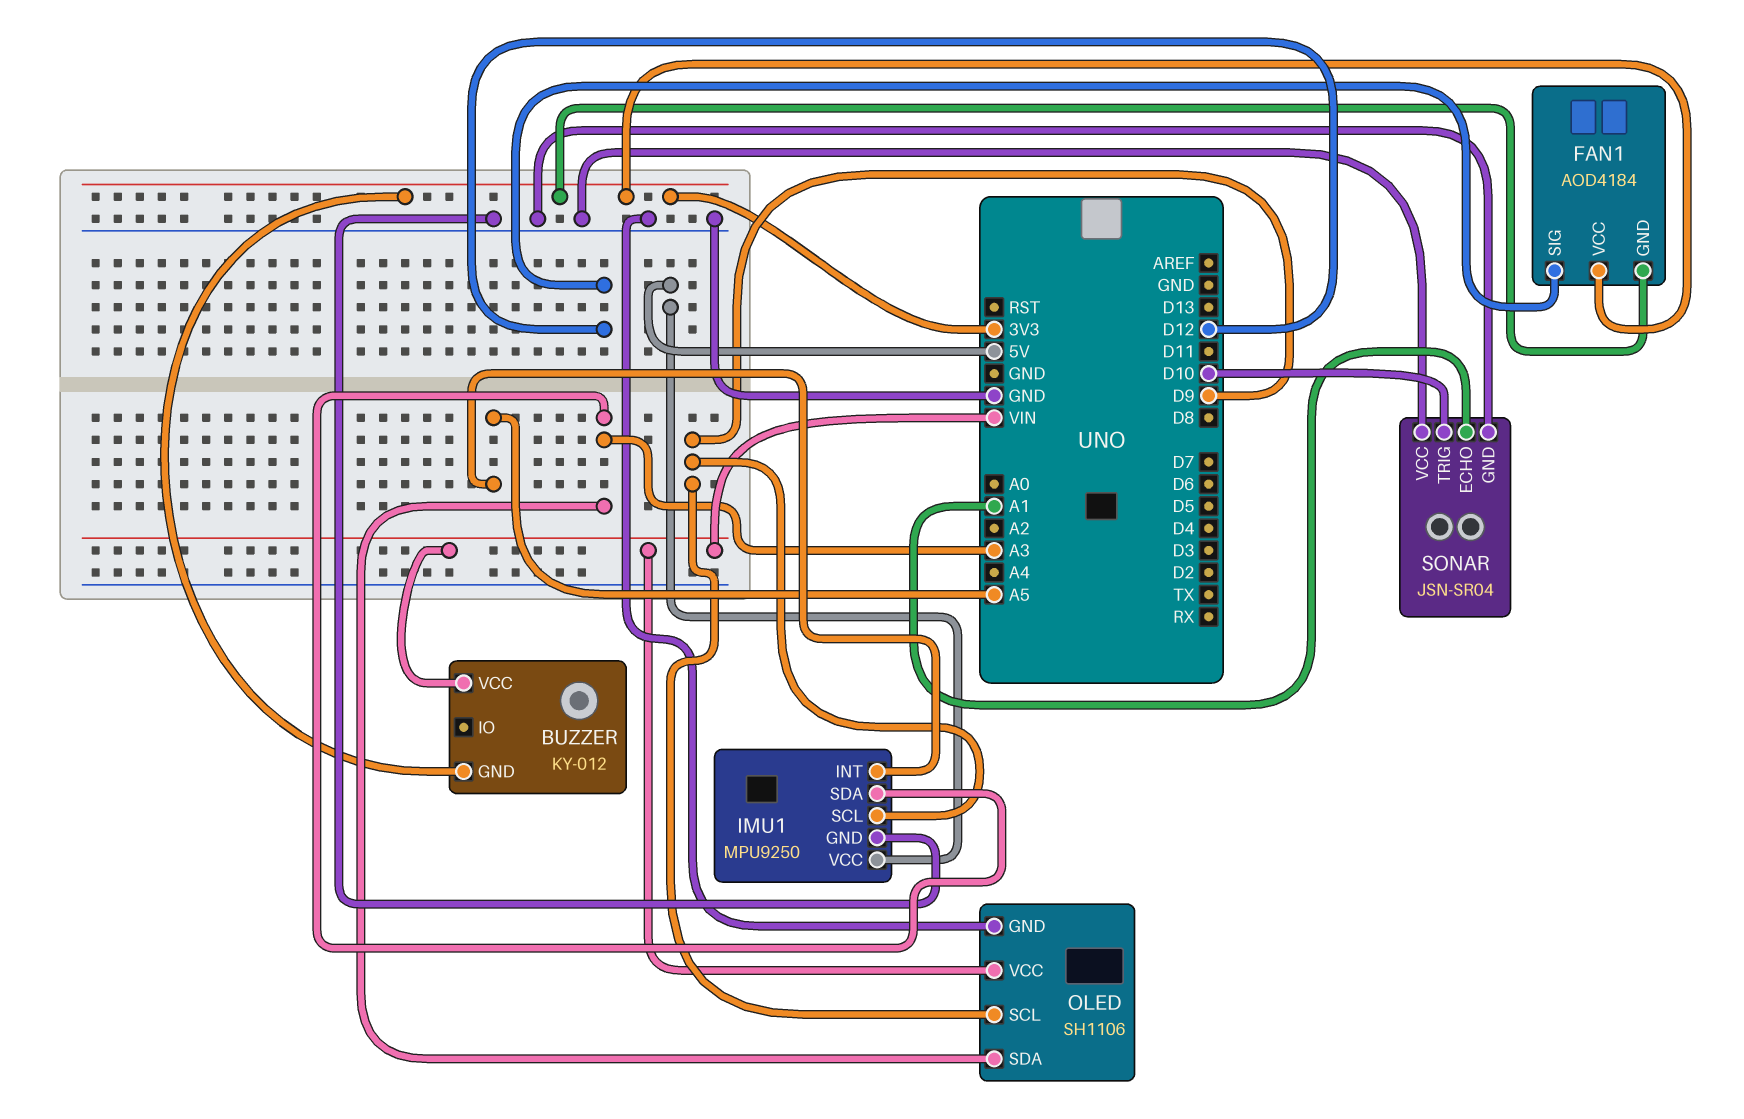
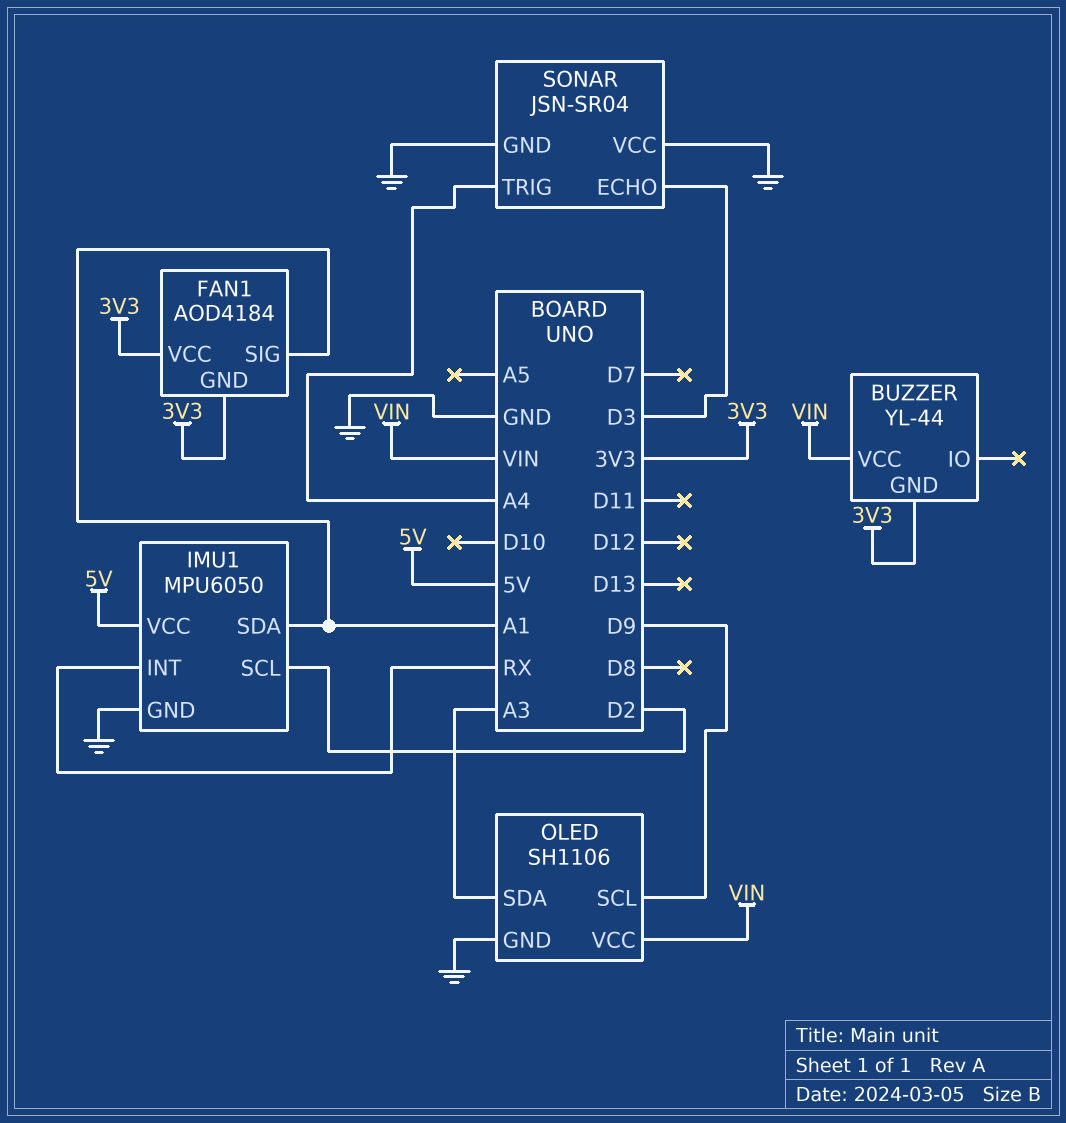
BUZZER: KY-012 -> YL-44
FAN1 pin SIG: D12 -> A1
IMU1: MPU9250 -> MPU6050
IMU1 pin INT: A5 -> RX
IMU1 pin SCL: D9 -> D2
IMU1 pin SDA: A3 -> A1
SONAR pin ECHO: A1 -> D3
SONAR pin TRIG: D10 -> A4

